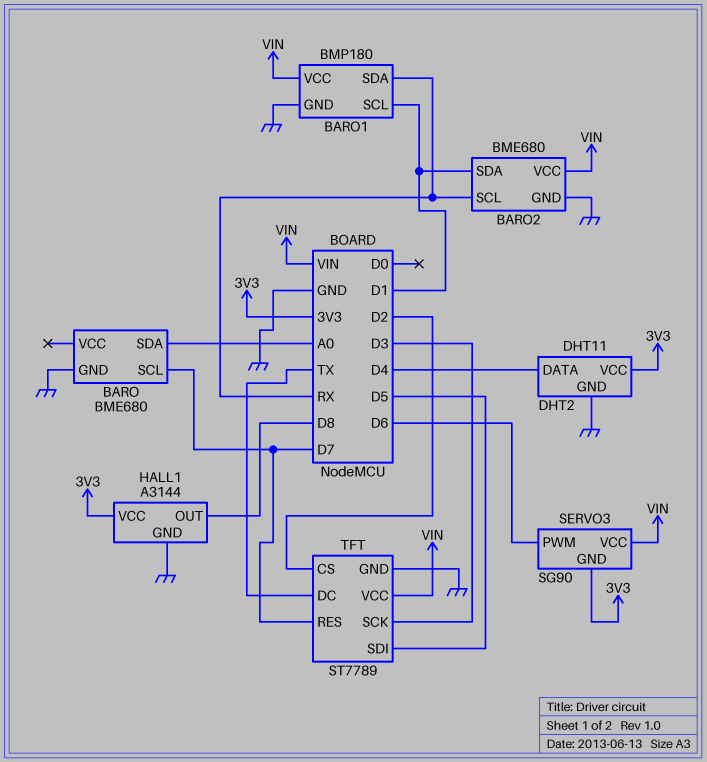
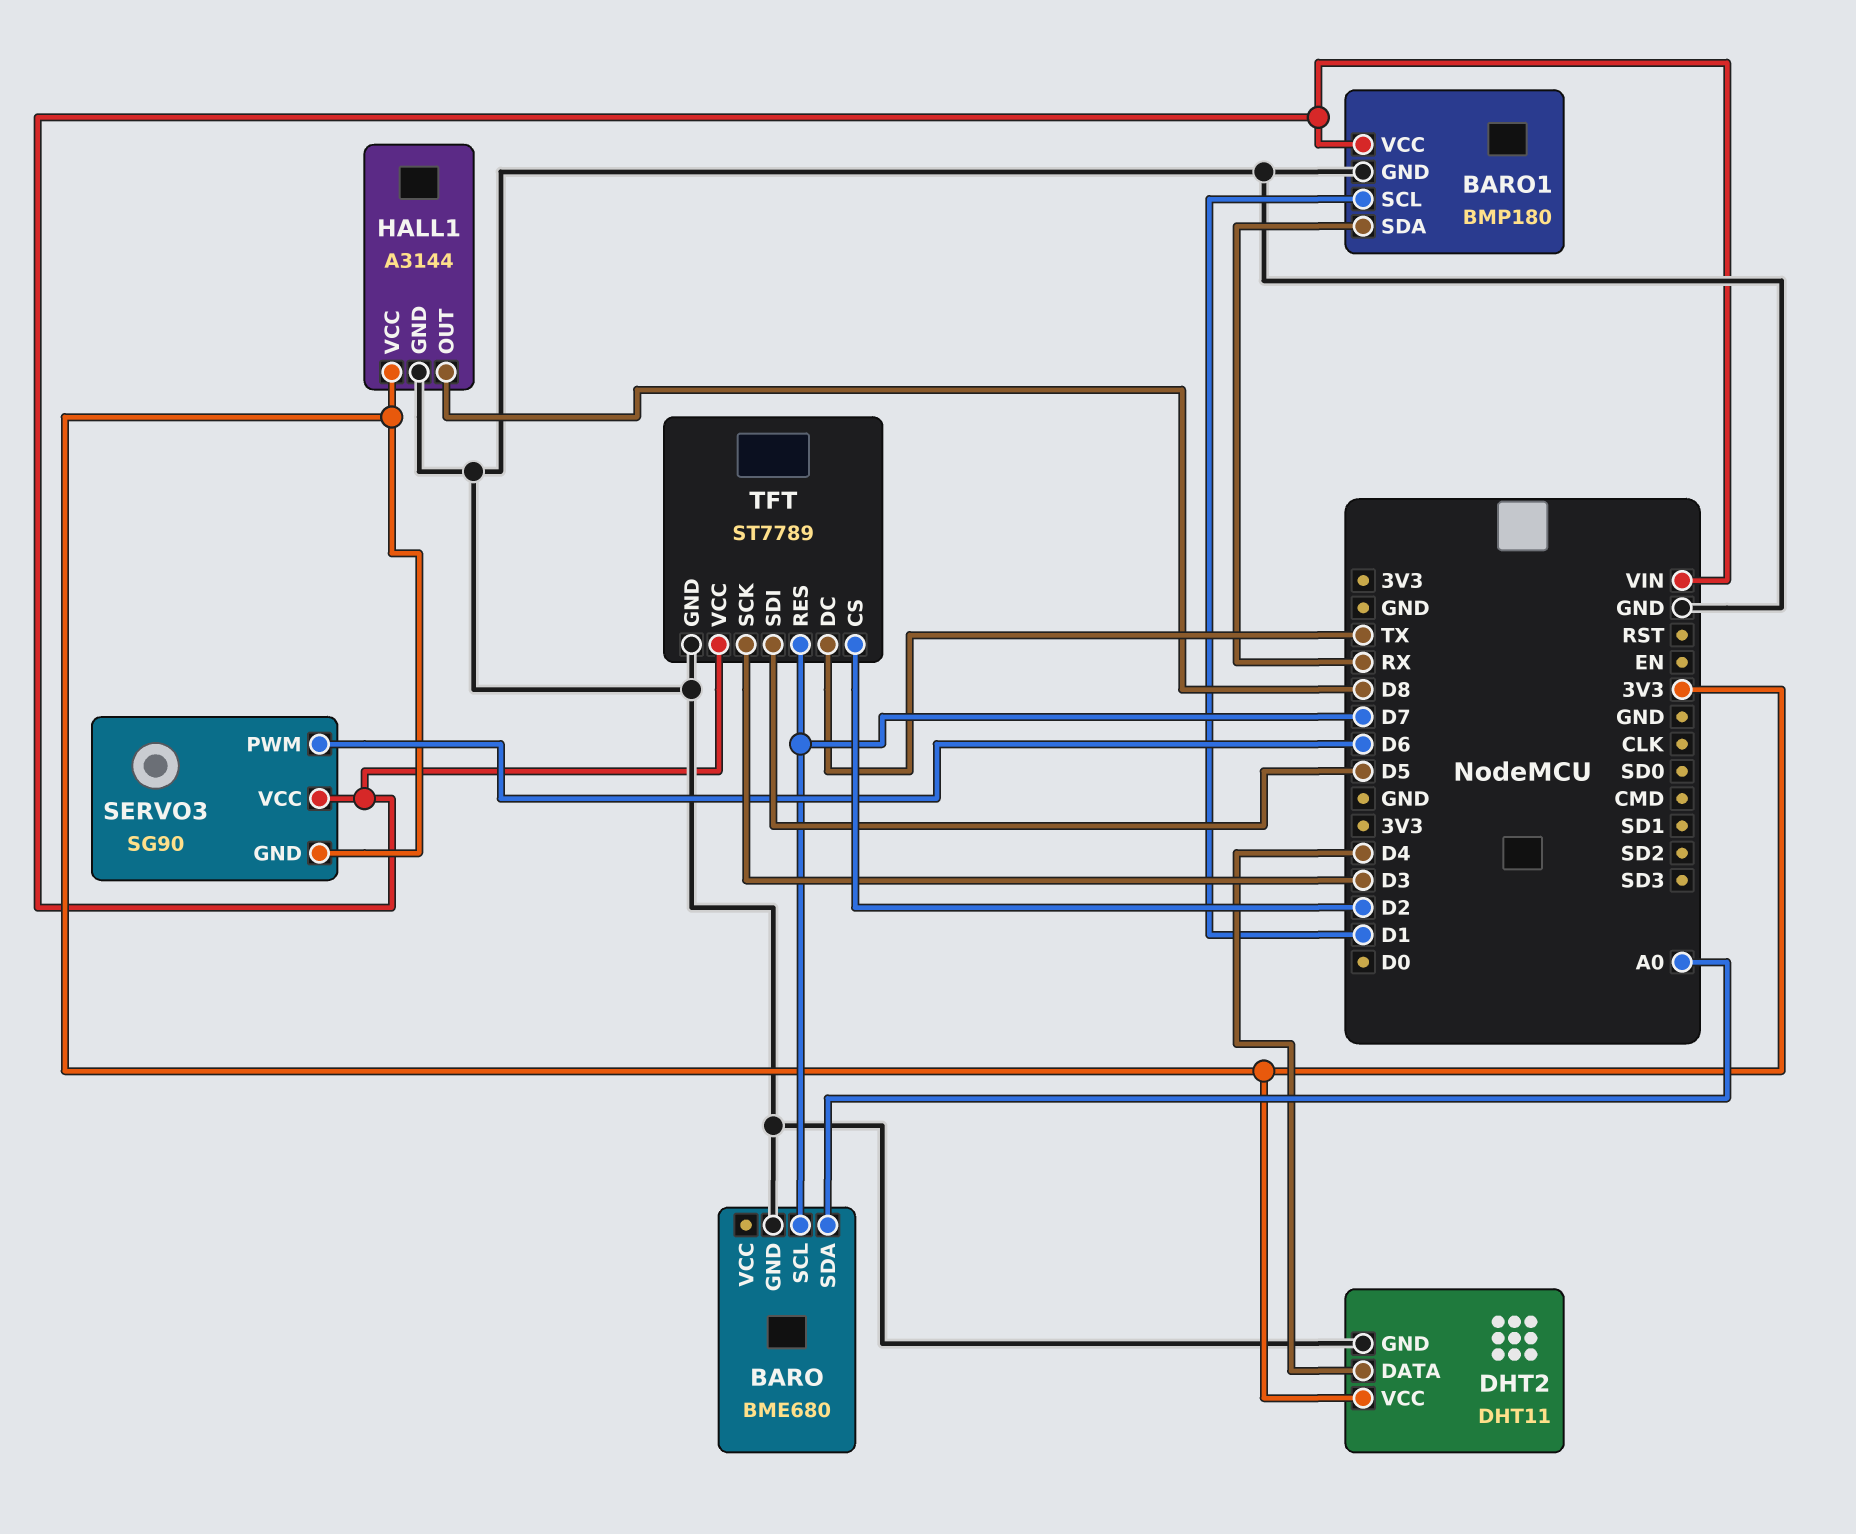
BARO2: BME680 -> none
BARO2 pin GND: GND -> none
BARO2 pin SCL: RX -> none
BARO2 pin SDA: D1 -> none
BARO2 pin VCC: VIN -> none

